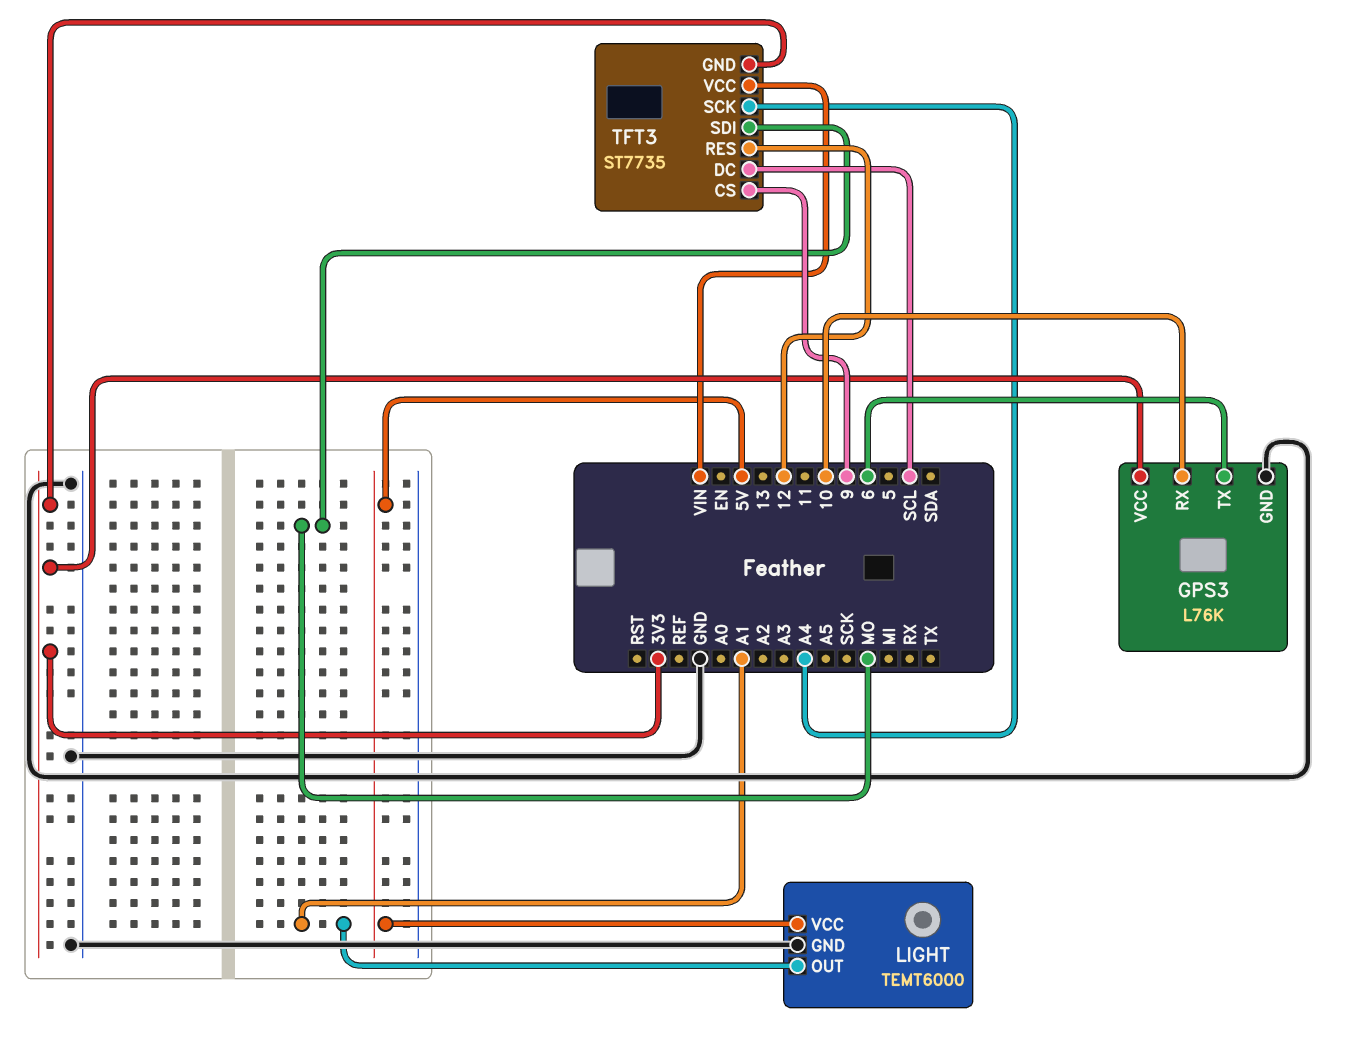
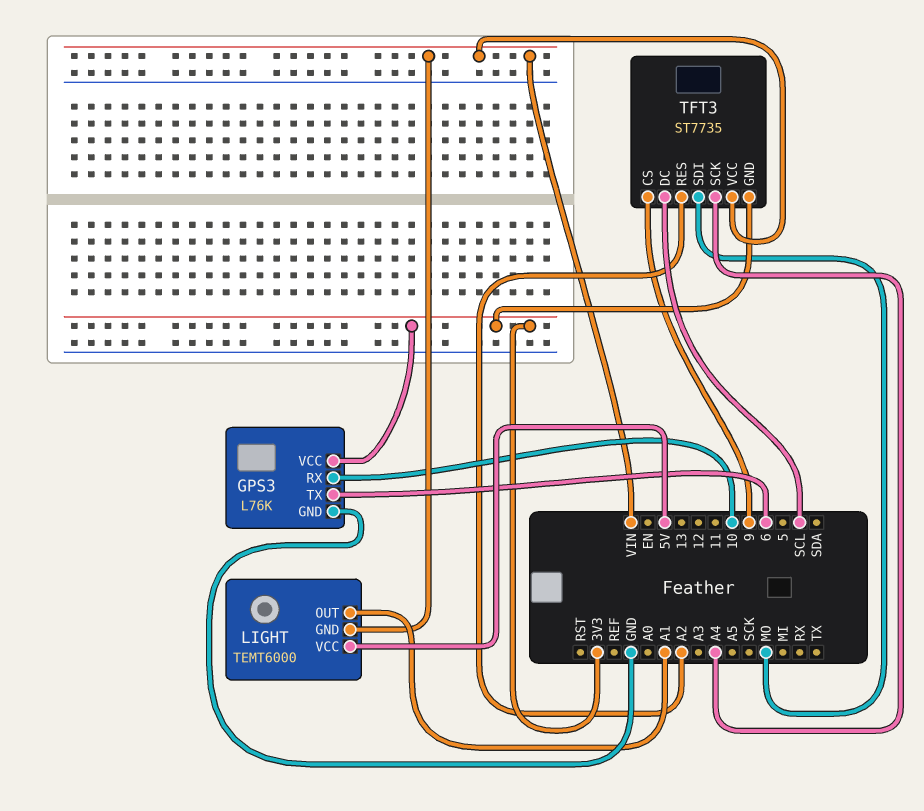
LIGHT pin GND: GND -> VIN
TFT3 pin RES: 12 -> A2

